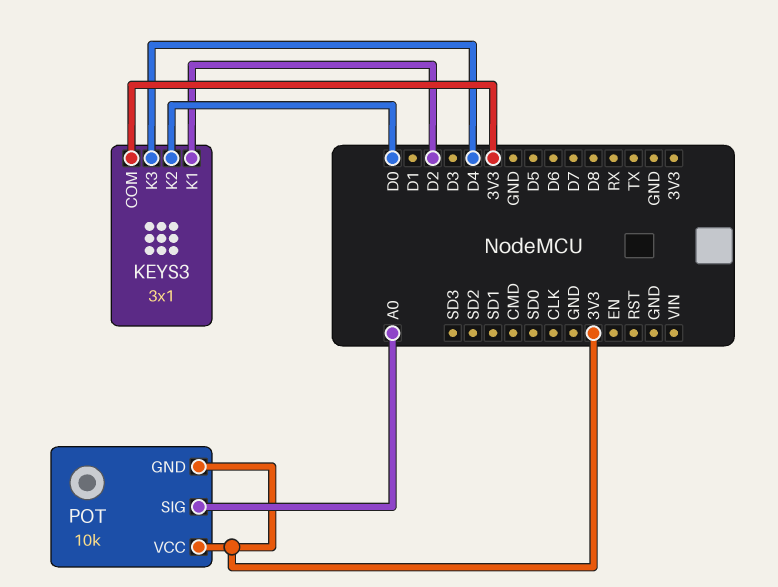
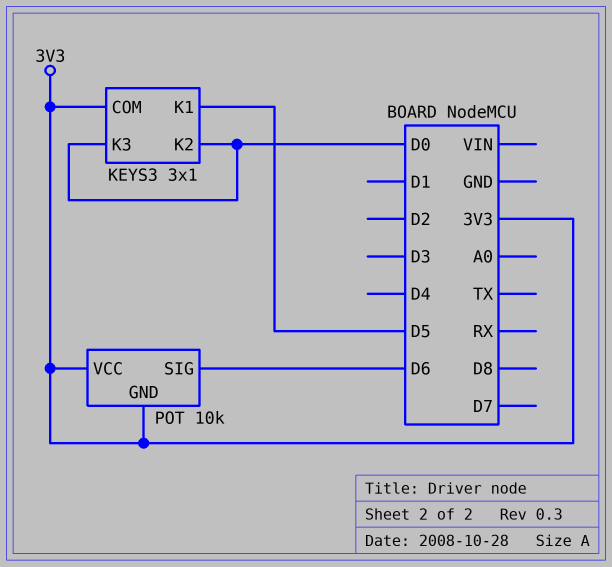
KEYS3 pin K1: D2 -> D5
KEYS3 pin K3: D4 -> D0
POT pin SIG: A0 -> D6

